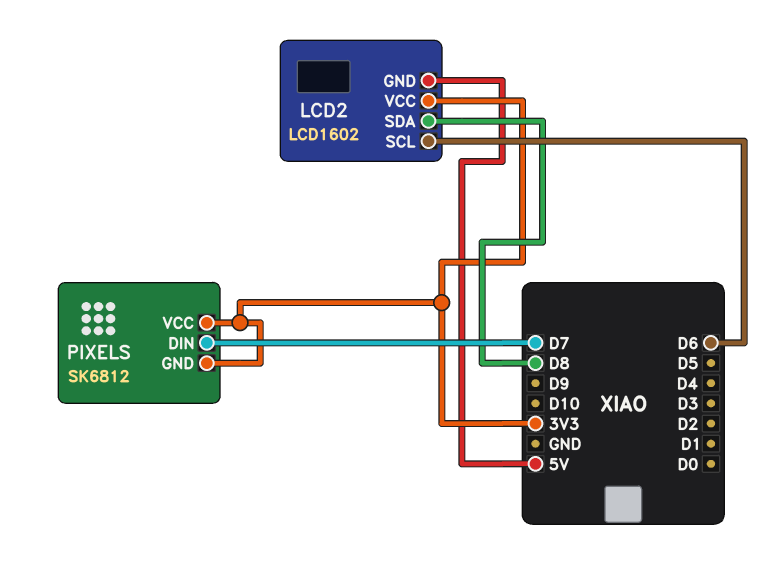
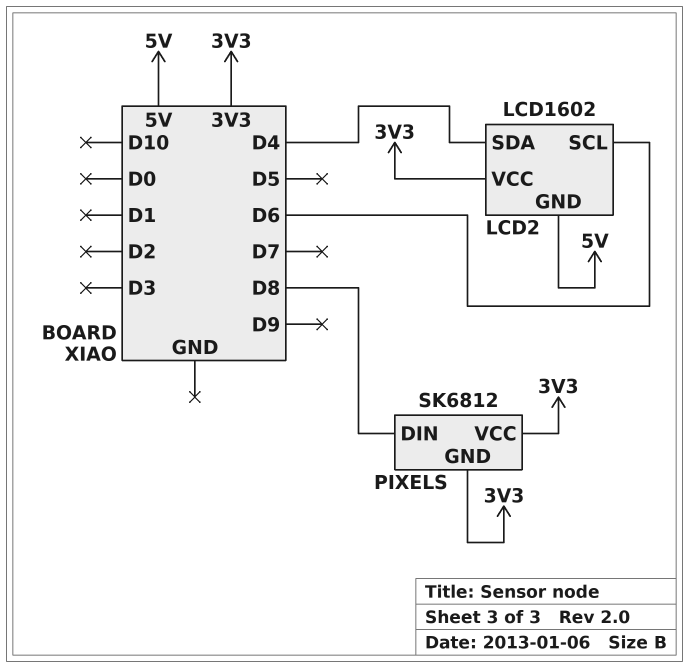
LCD2 pin SDA: D8 -> D4
PIXELS pin DIN: D7 -> D8

